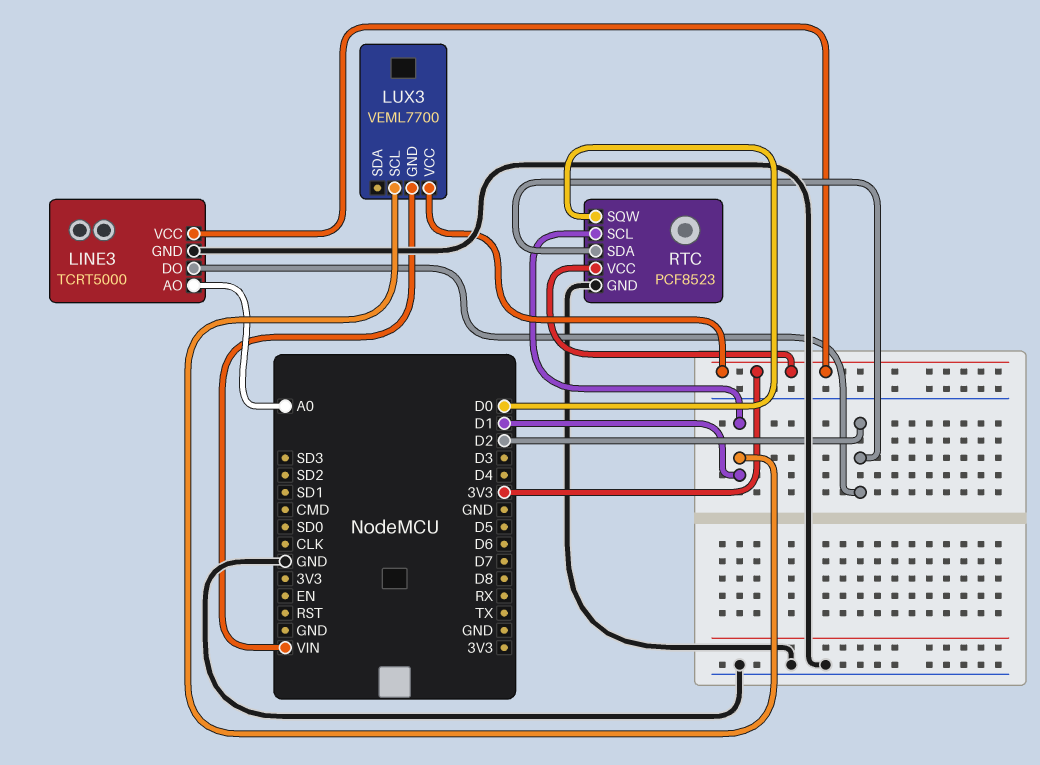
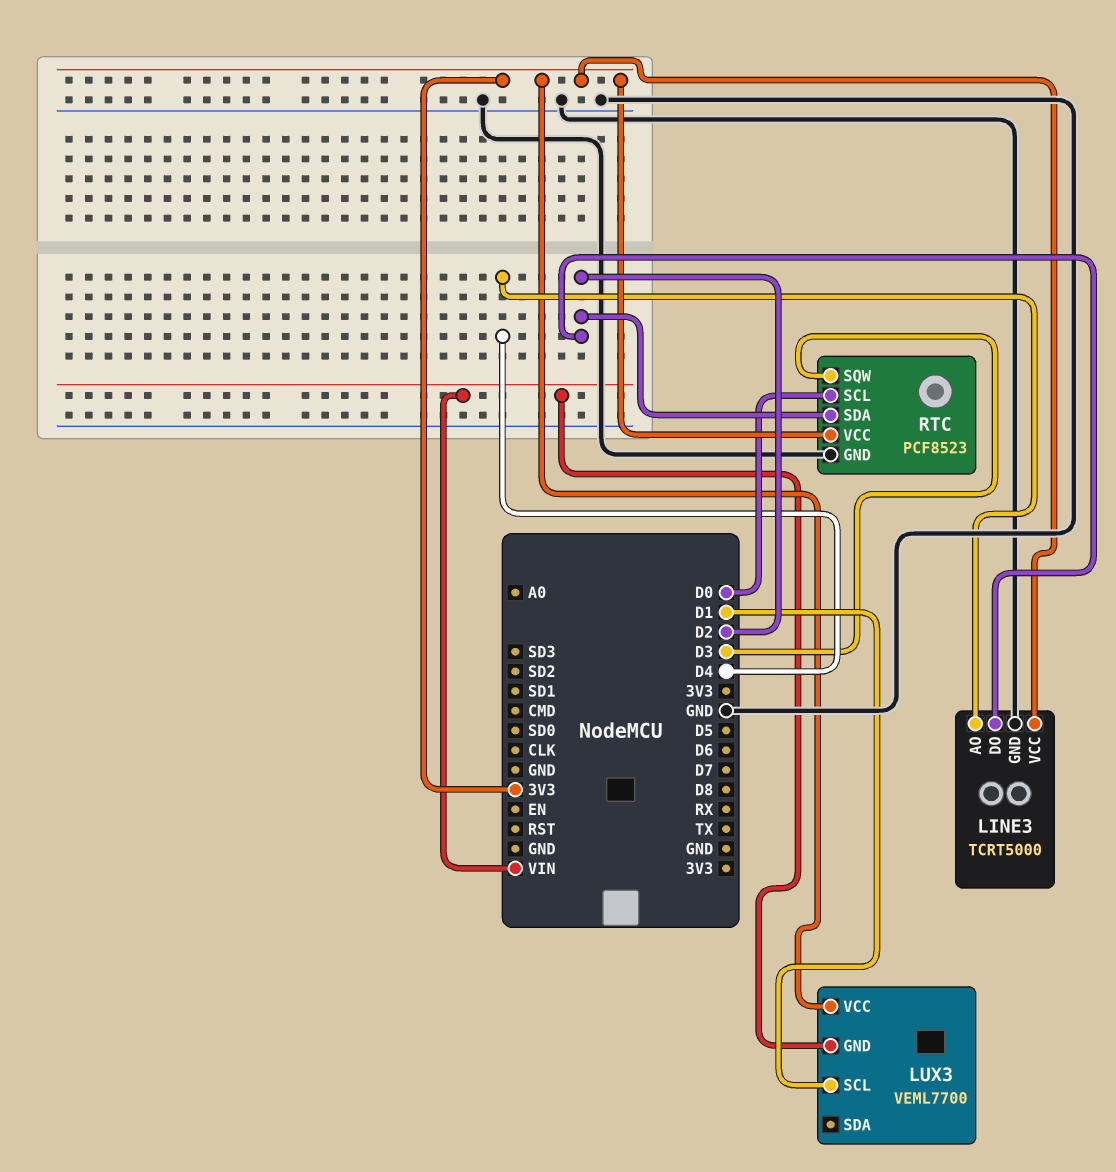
LINE3 pin AO: A0 -> D4
RTC pin SCL: D1 -> D0
RTC pin SQW: D0 -> D3

